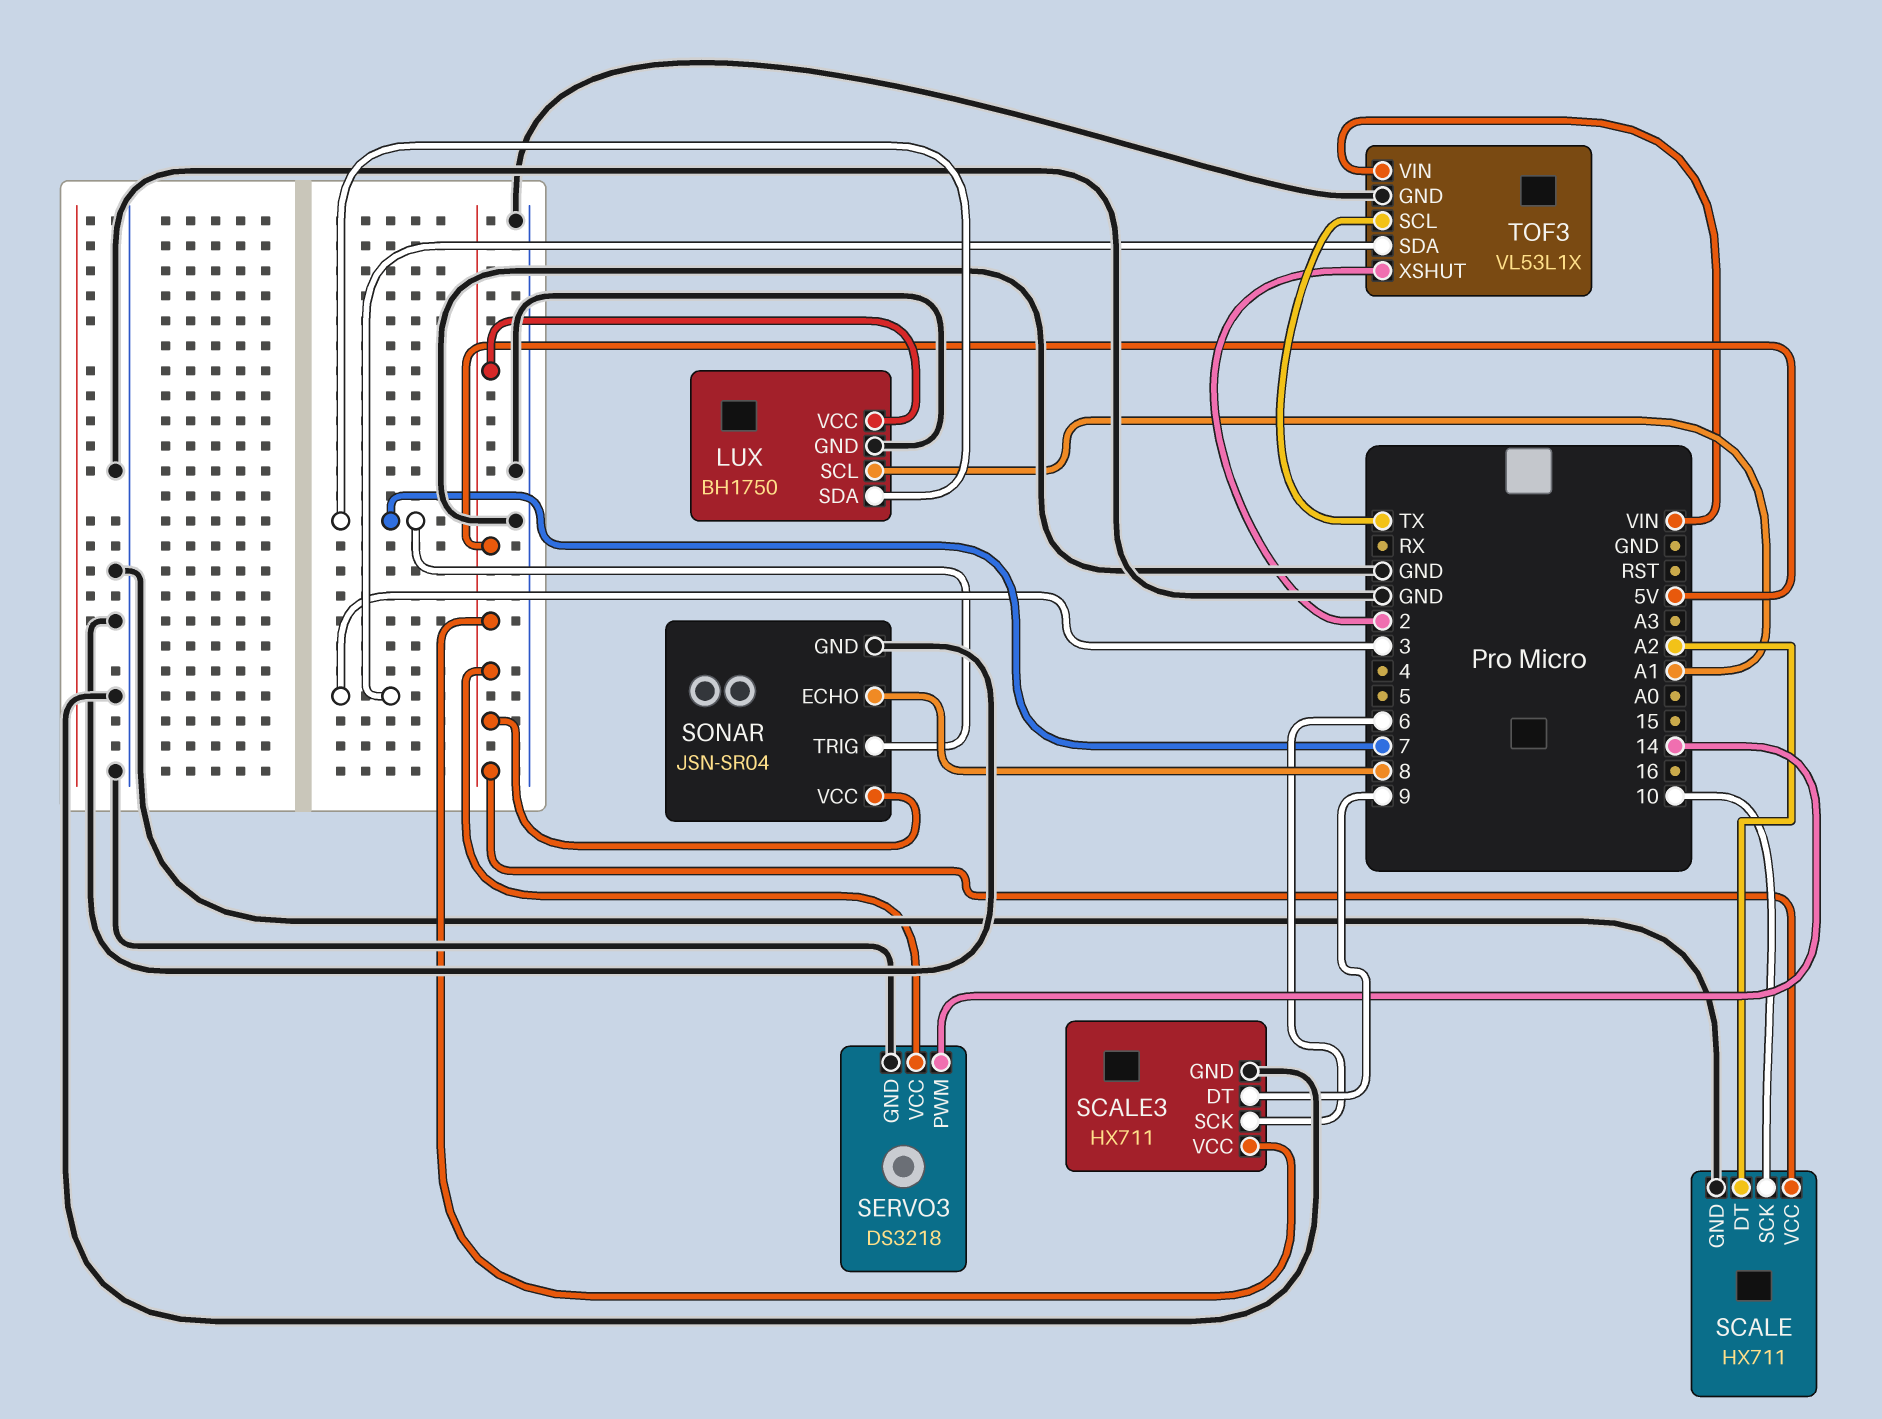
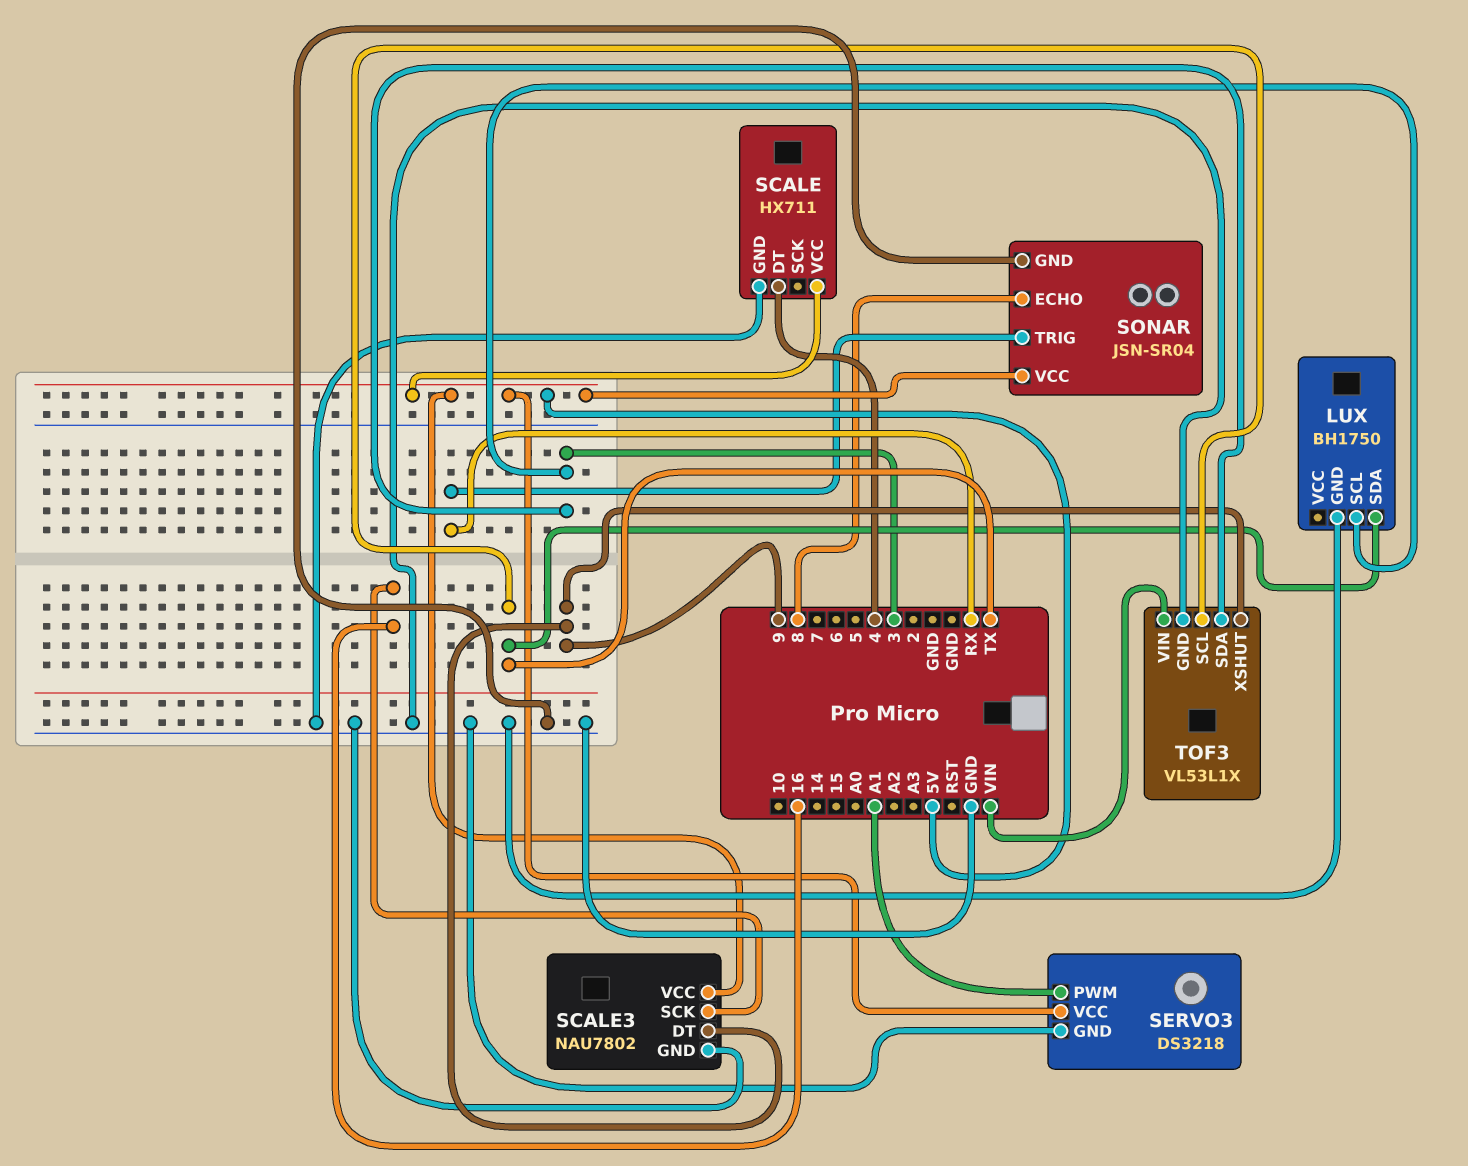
LUX pin SCL: A1 -> 3
LUX pin SDA: 7 -> TX
LUX pin VCC: 5V -> none
SCALE pin DT: A2 -> 4
SCALE pin SCK: 10 -> none
SCALE3: HX711 -> NAU7802
SCALE3 pin SCK: 6 -> 16
SERVO3 pin PWM: 14 -> A1
SONAR pin TRIG: 7 -> RX
TOF3 pin XSHUT: 2 -> 9

